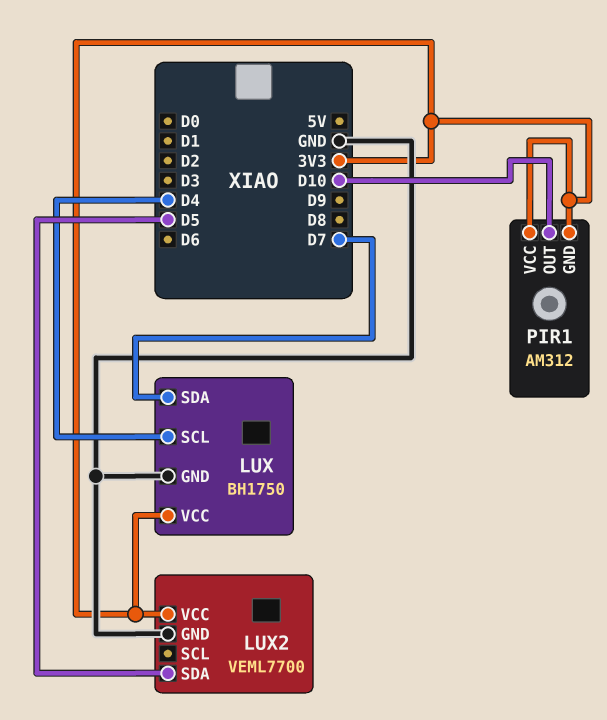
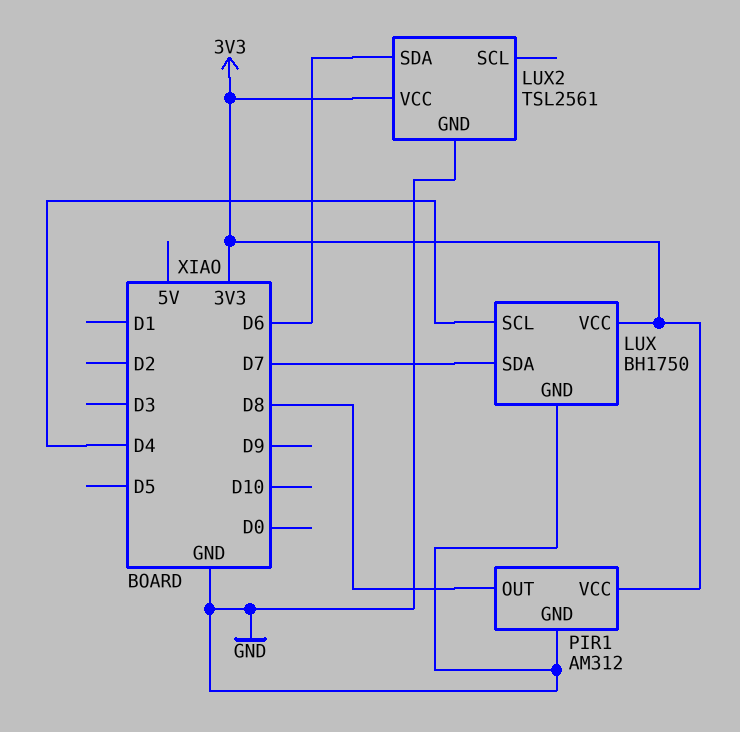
LUX2: VEML7700 -> TSL2561
LUX2 pin SDA: D5 -> D6
PIR1 pin GND: 3V3 -> GND
PIR1 pin OUT: D10 -> D8

